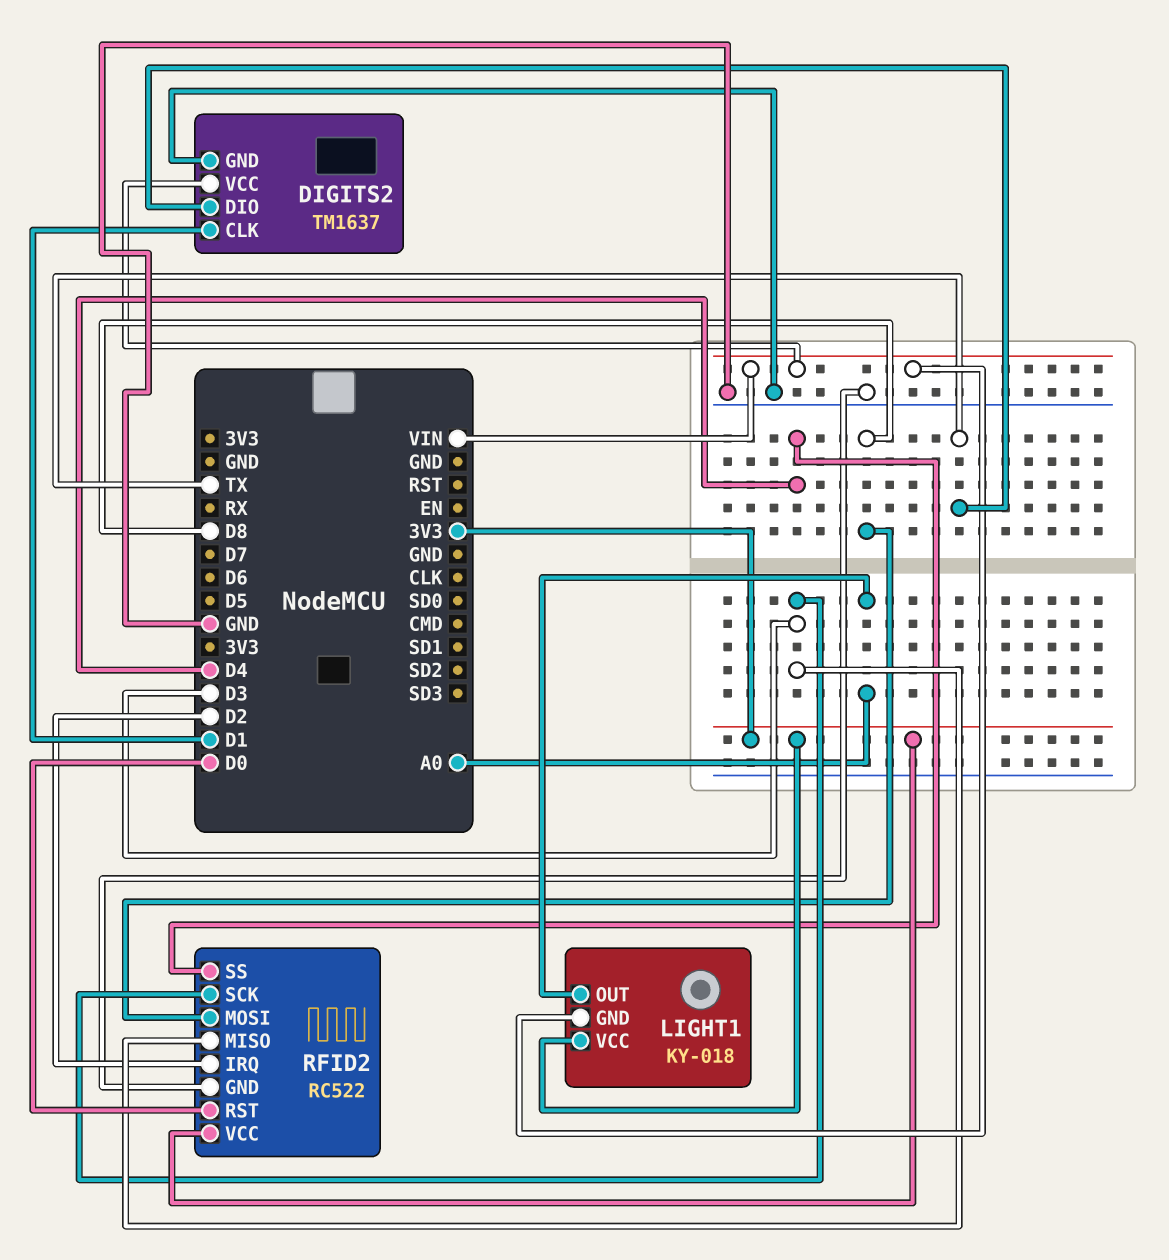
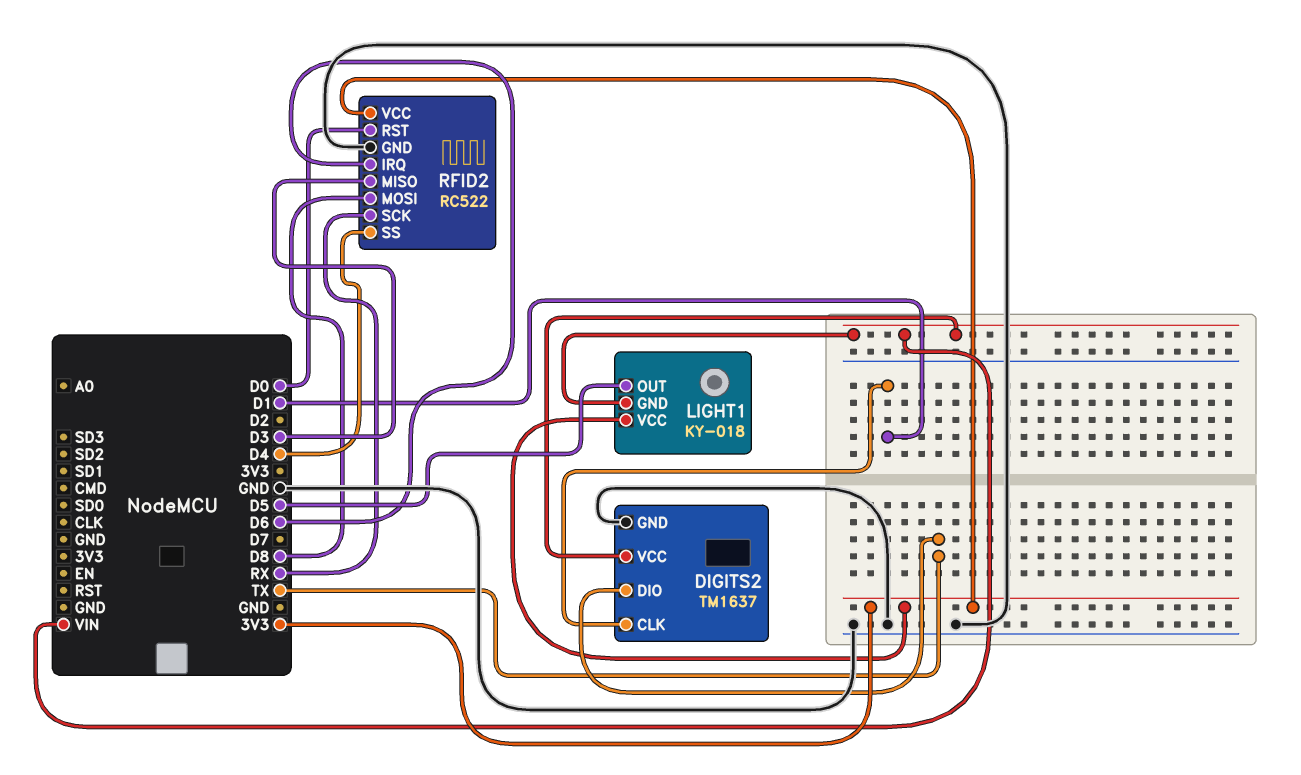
LIGHT1 pin OUT: A0 -> D5
RFID2 pin IRQ: D2 -> D6
RFID2 pin SCK: D3 -> RX

